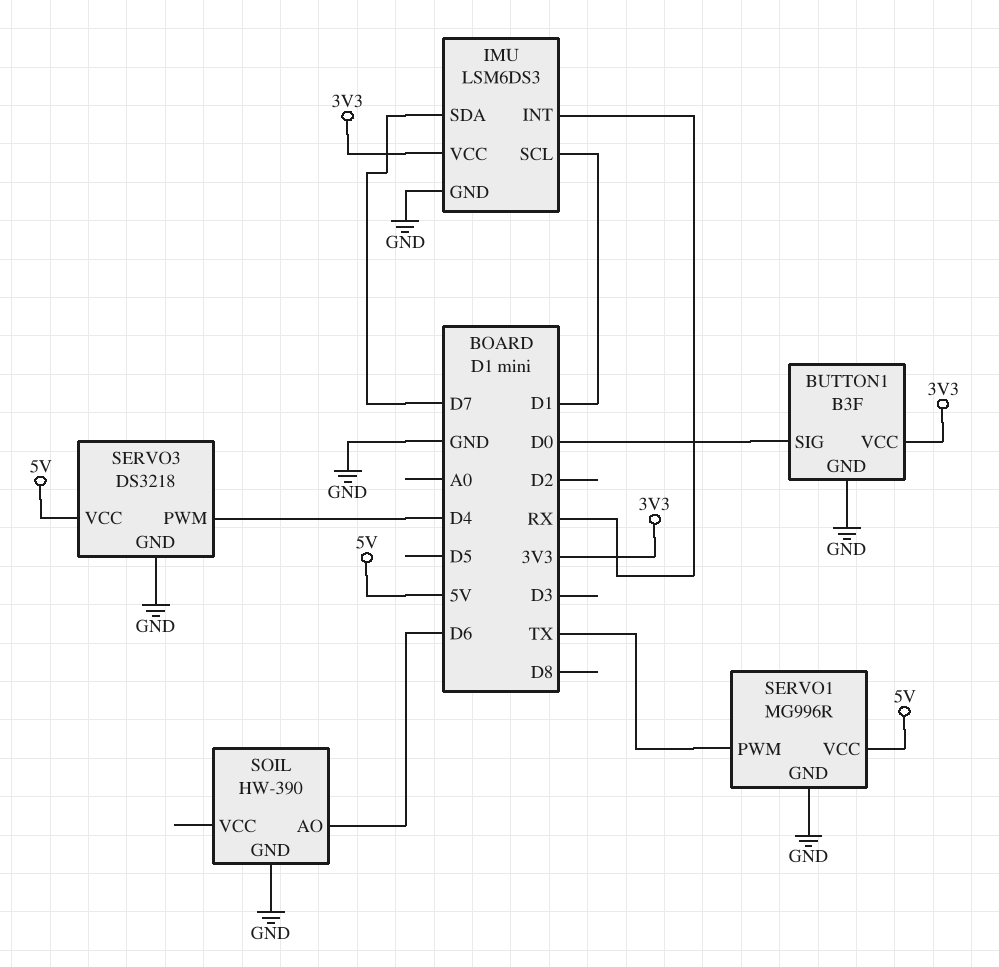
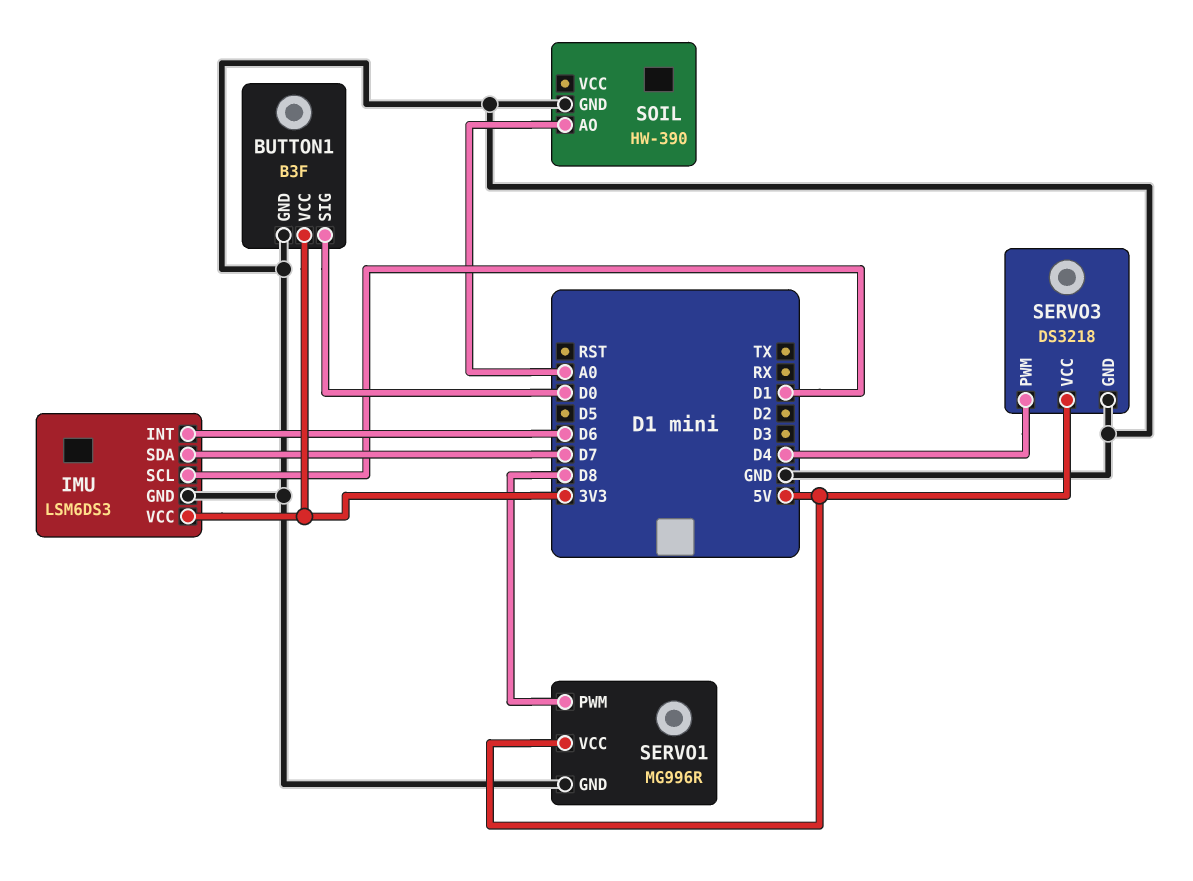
IMU pin INT: RX -> D6
SERVO1 pin PWM: TX -> D8
SOIL pin AO: D6 -> A0

